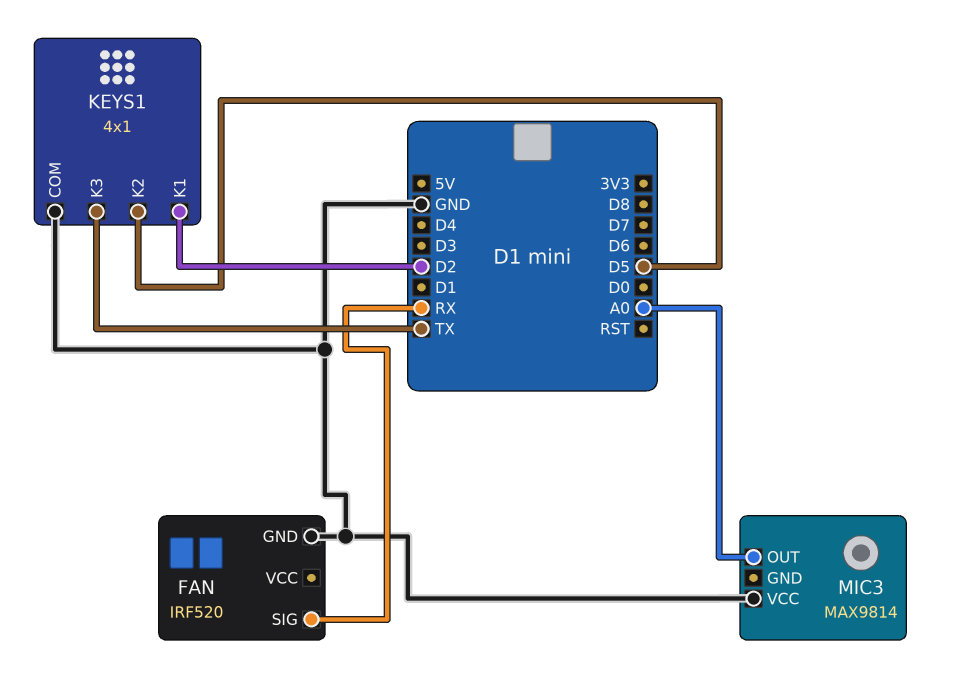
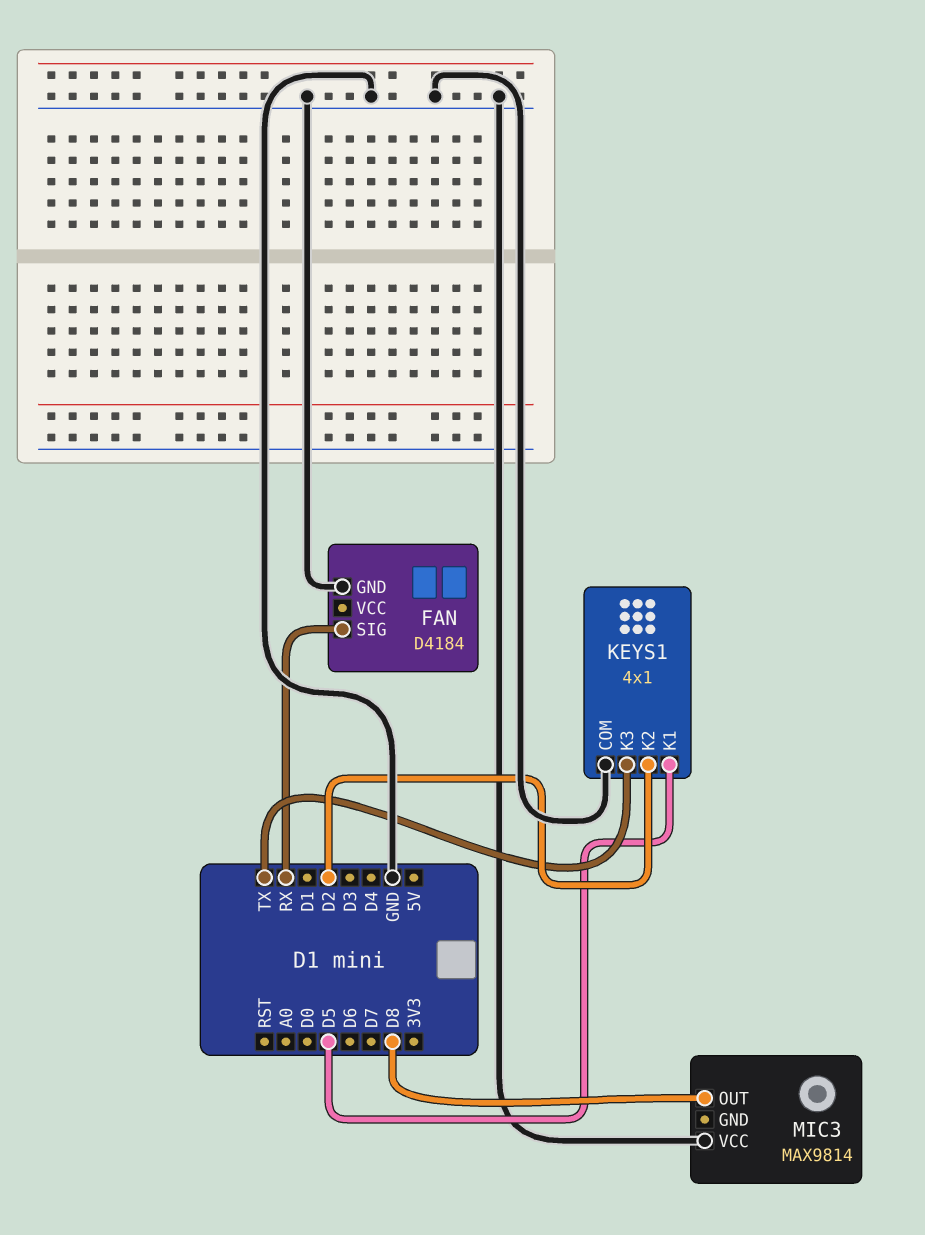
FAN: IRF520 -> D4184
KEYS1 pin K1: D2 -> D5
KEYS1 pin K2: D5 -> D2
MIC3 pin OUT: A0 -> D8

